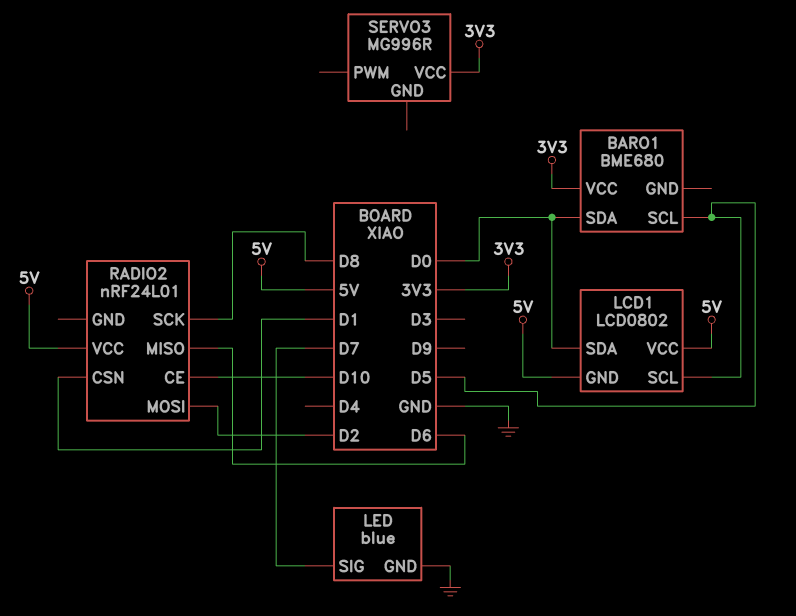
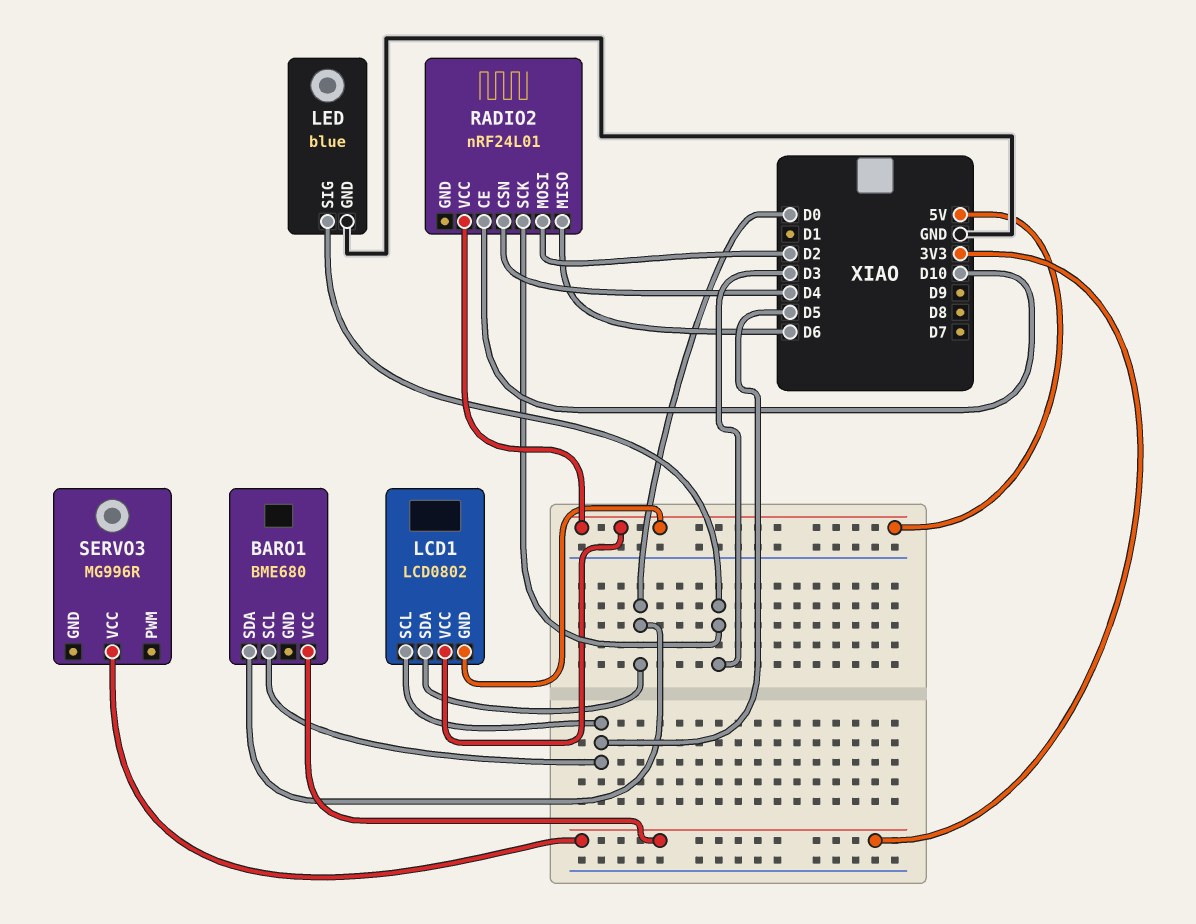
LED pin SIG: D7 -> D3
RADIO2 pin CSN: D1 -> D4
RADIO2 pin SCK: D8 -> D3

